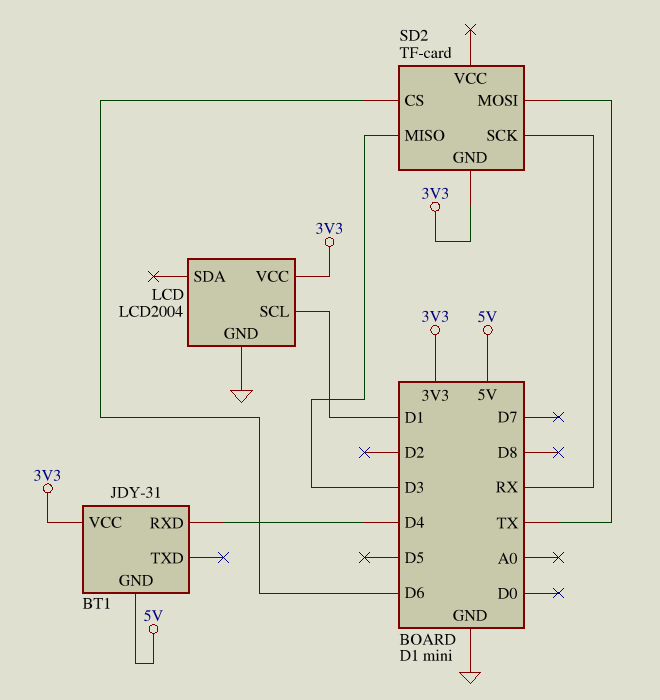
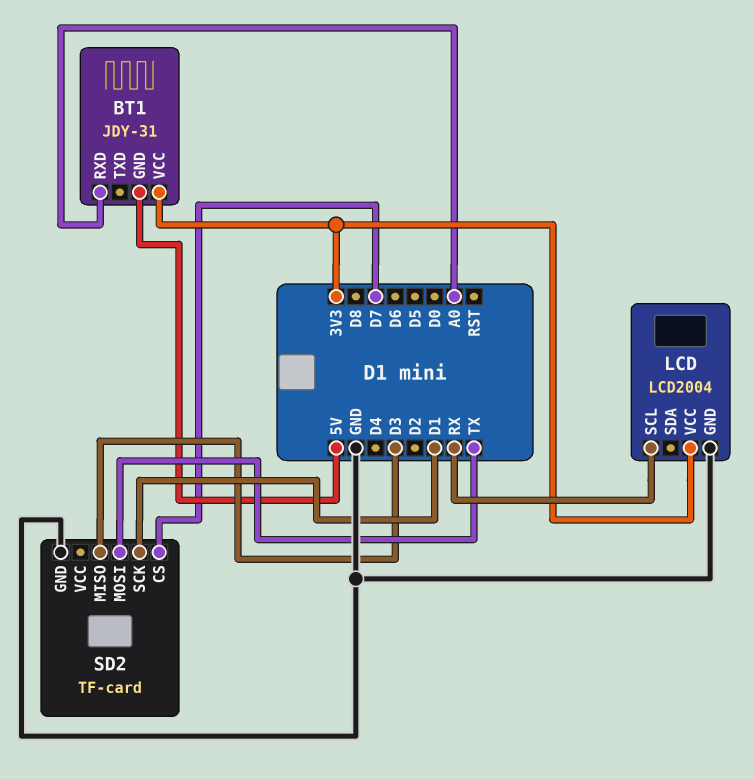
BT1 pin RXD: D4 -> A0
LCD pin SCL: D1 -> RX
SD2 pin CS: D6 -> D7
SD2 pin GND: 3V3 -> GND
SD2 pin SCK: RX -> D1

